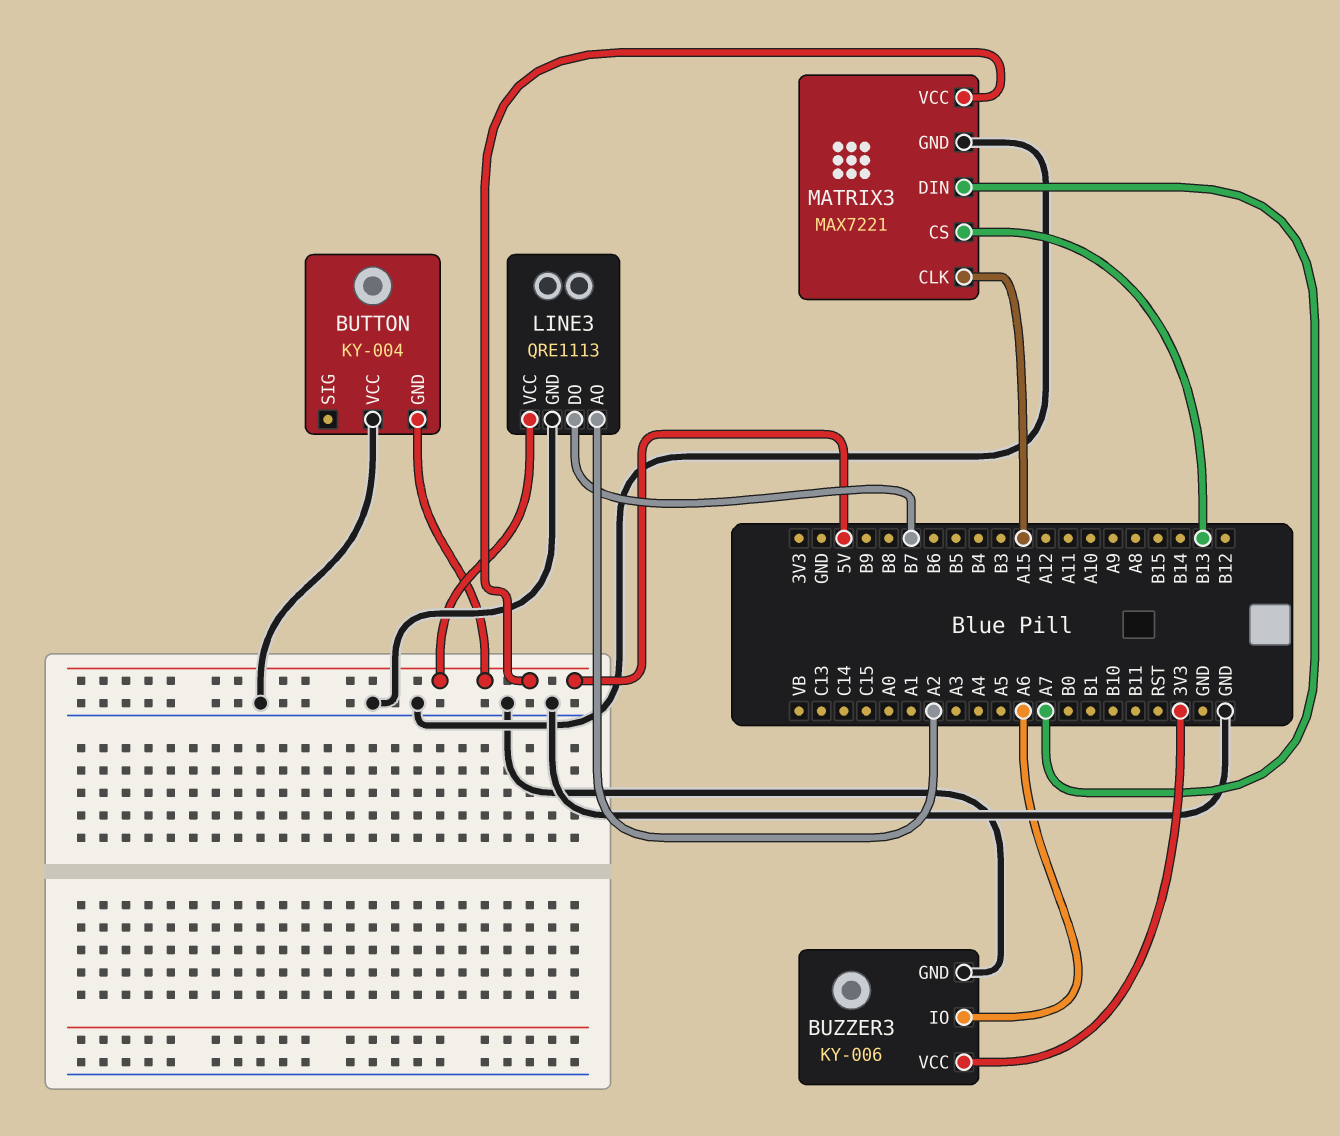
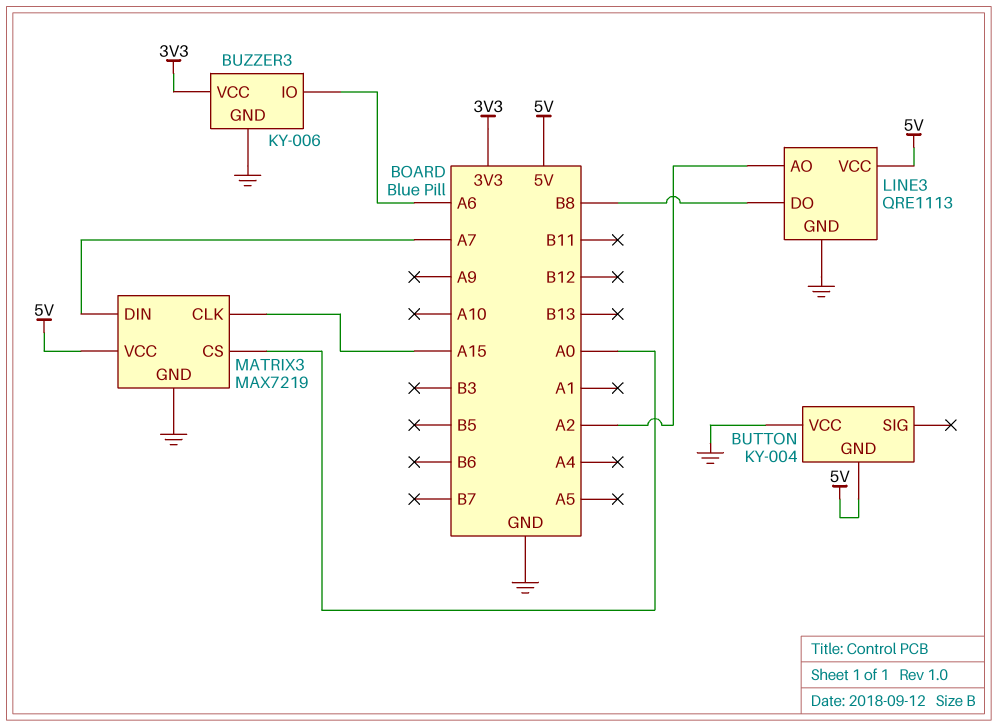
LINE3 pin DO: B7 -> B8
MATRIX3: MAX7221 -> MAX7219
MATRIX3 pin CS: B13 -> A0

